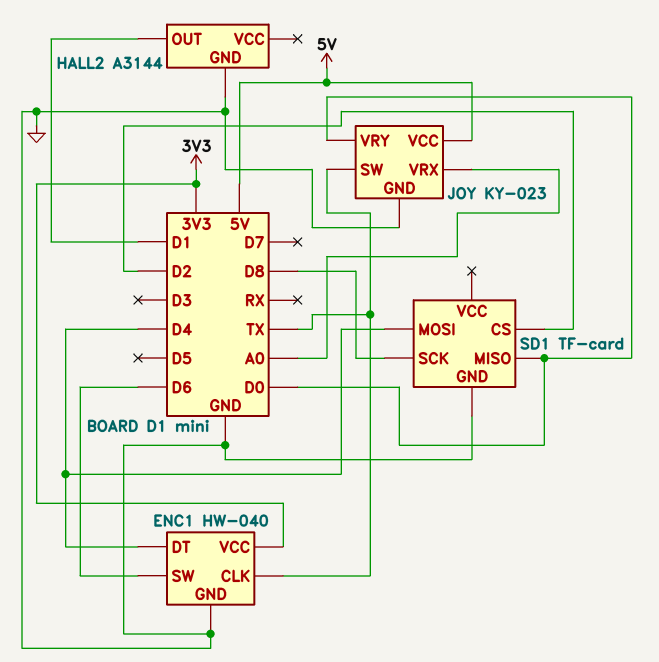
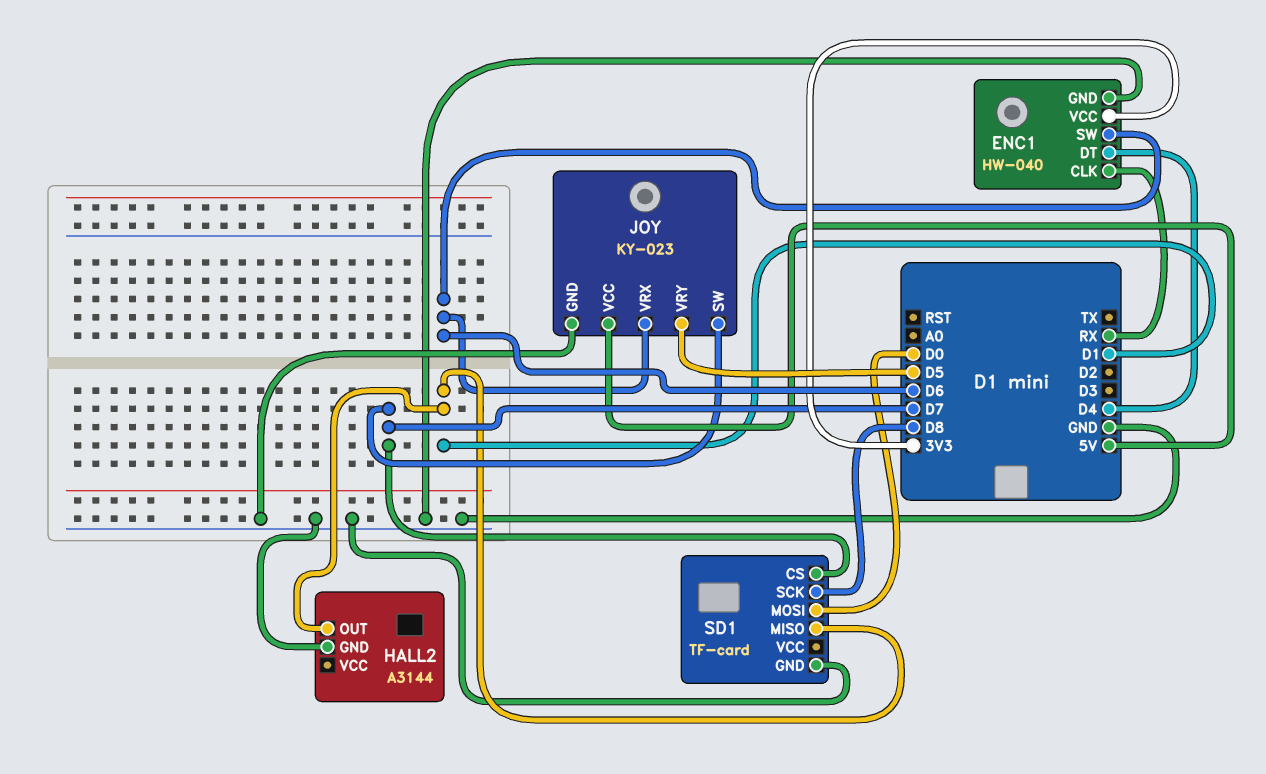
ENC1 pin CLK: TX -> RX
JOY pin SW: TX -> D7
JOY pin VRX: A0 -> D6
JOY pin VRY: D0 -> D5
SD1 pin CS: D2 -> D7
SD1 pin MISO: D0 -> D1
SD1 pin MOSI: D4 -> D0

